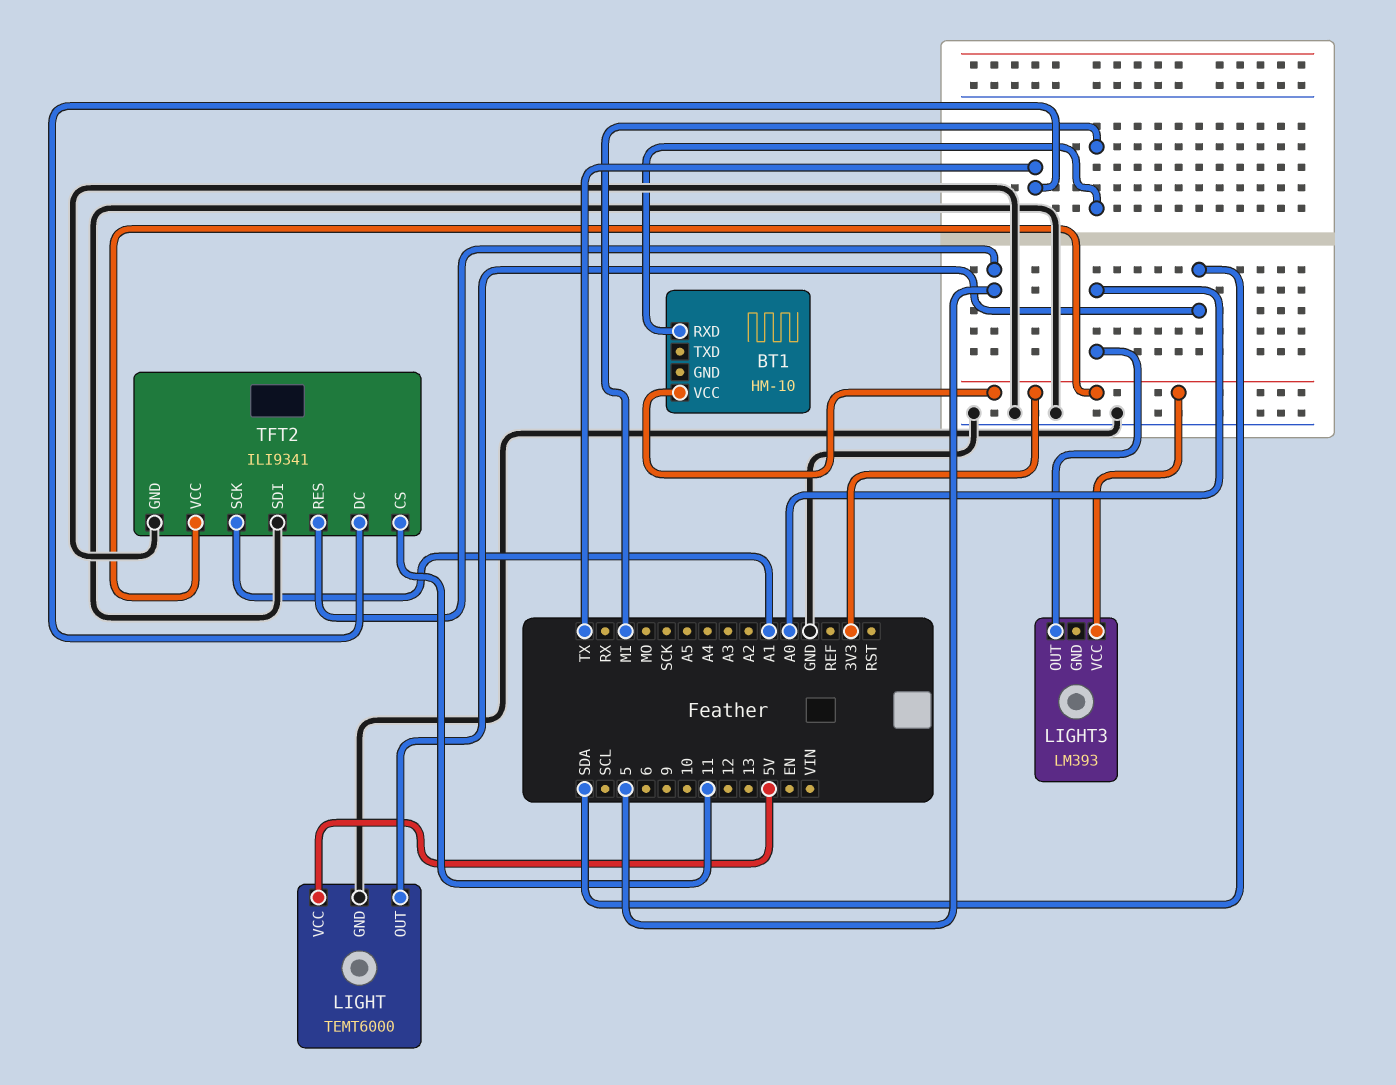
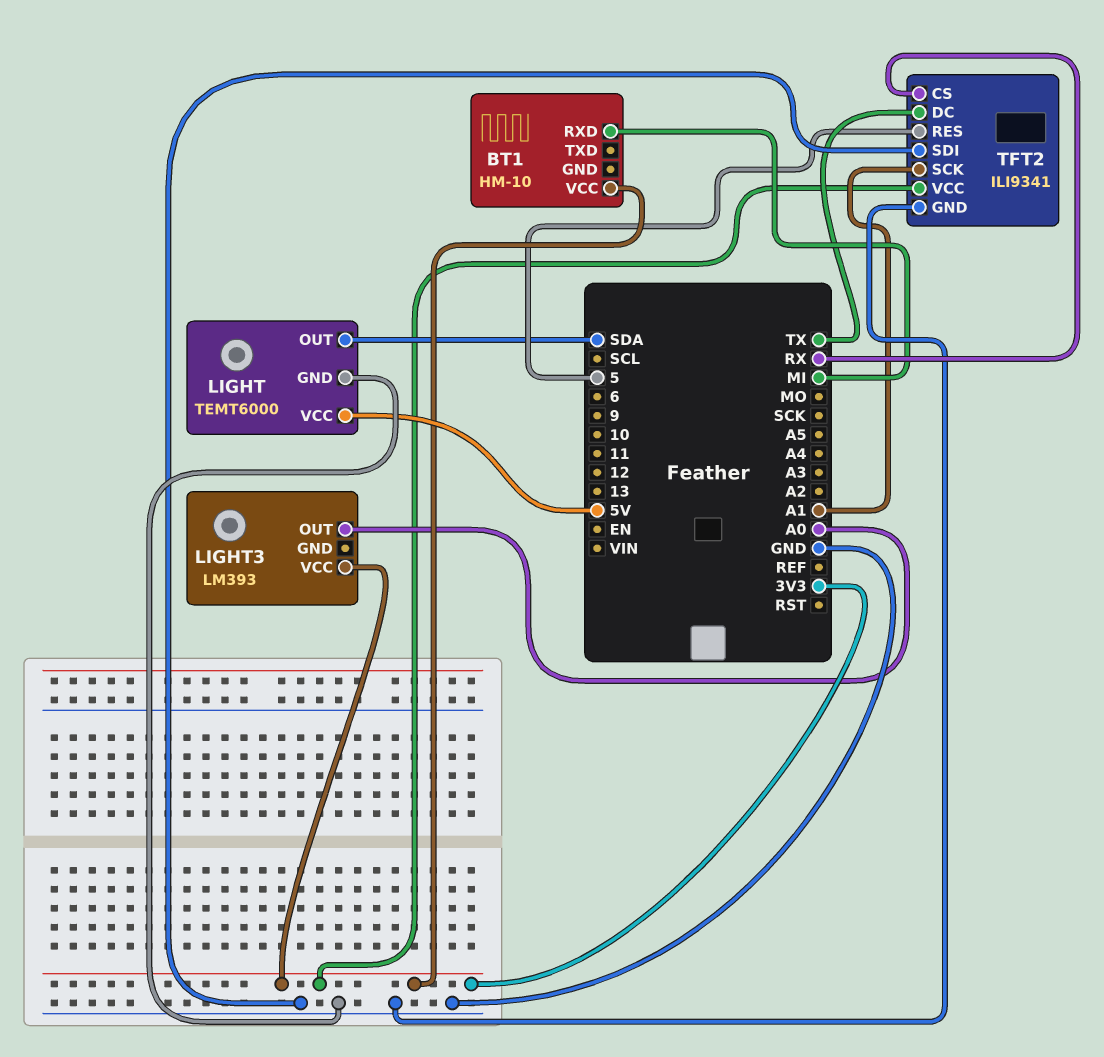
TFT2 pin CS: 11 -> RX

